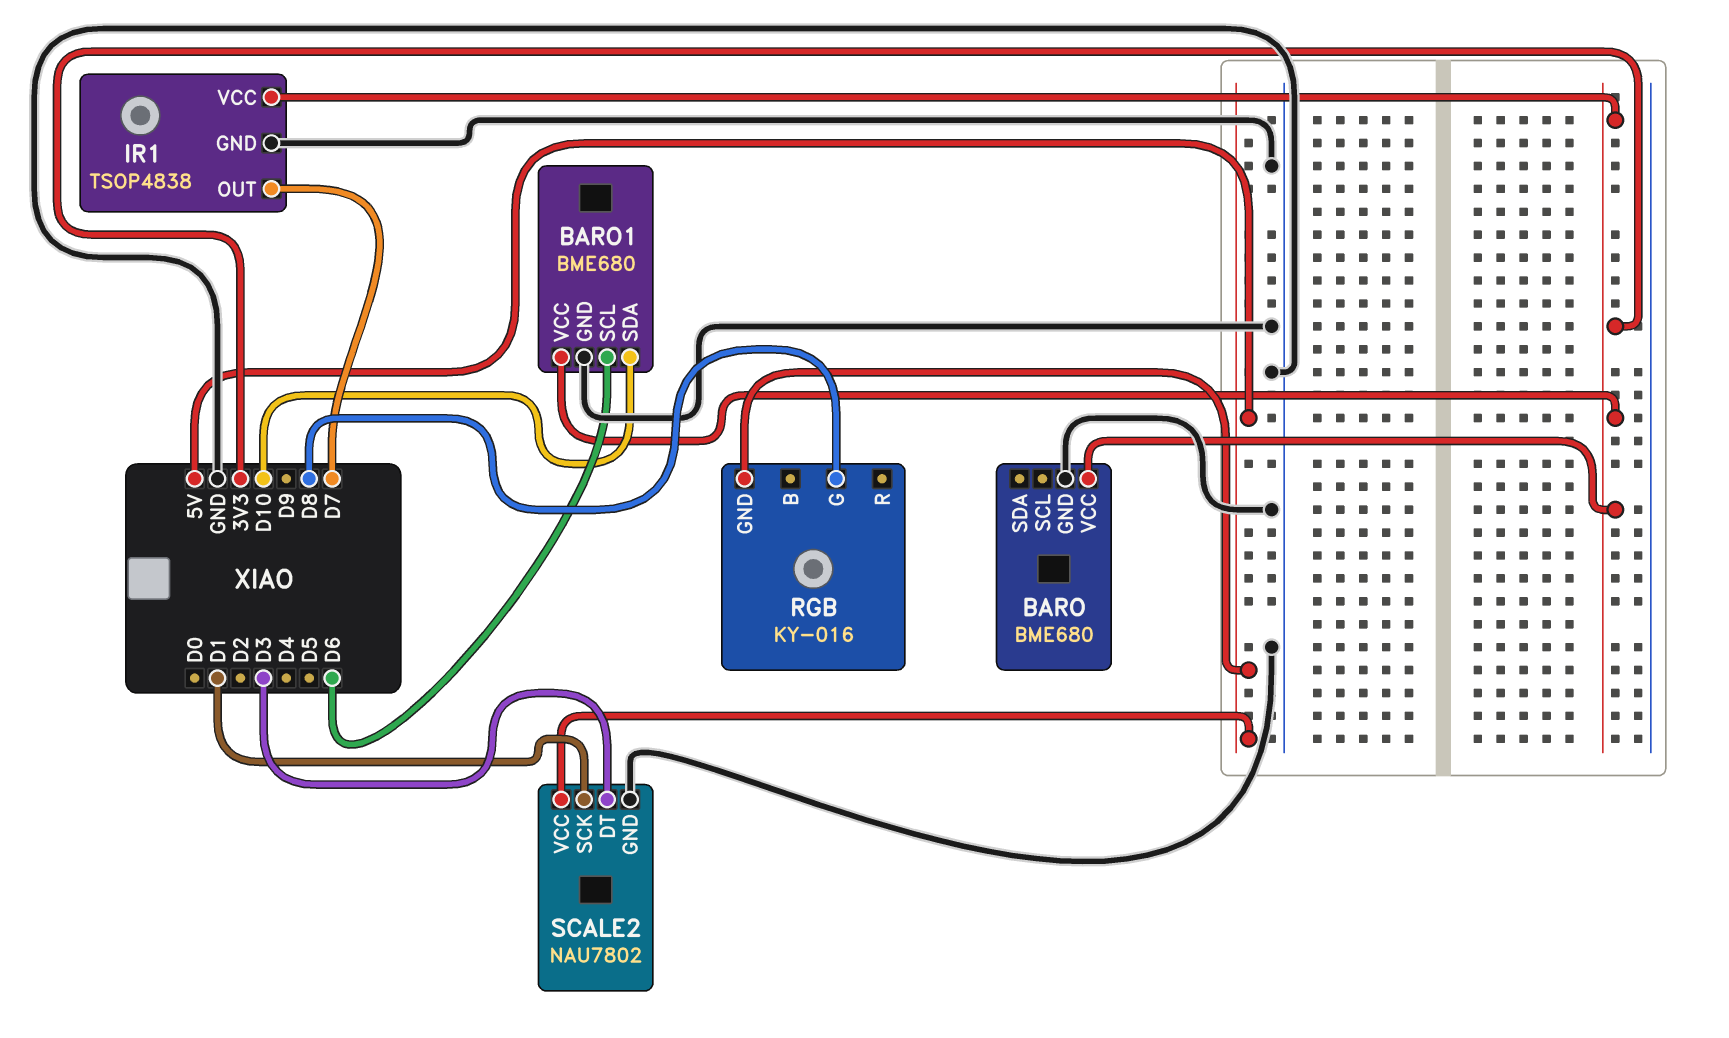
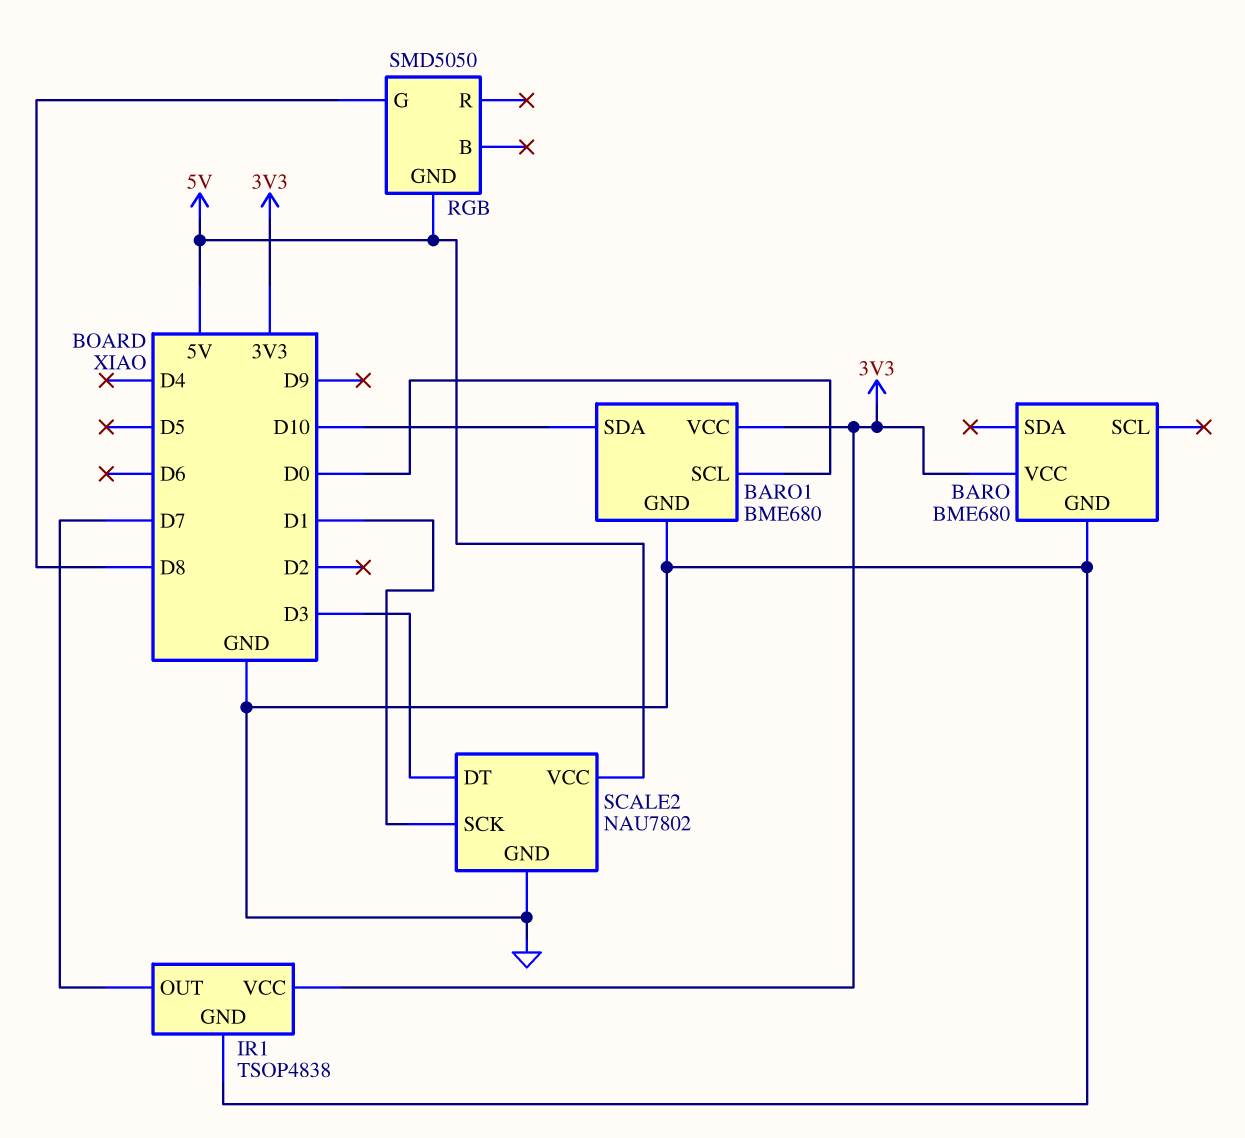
BARO1 pin SCL: D6 -> D0
RGB: KY-016 -> SMD5050

